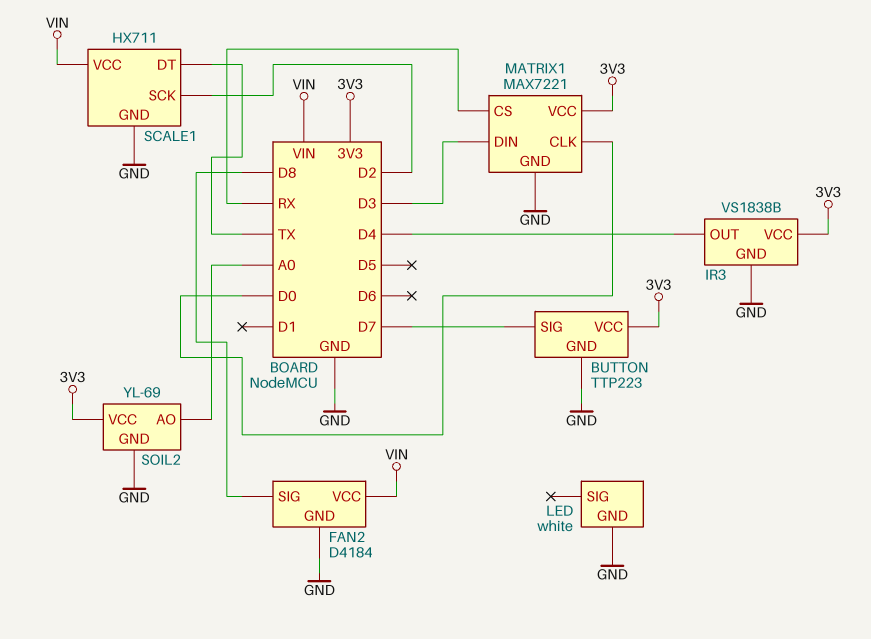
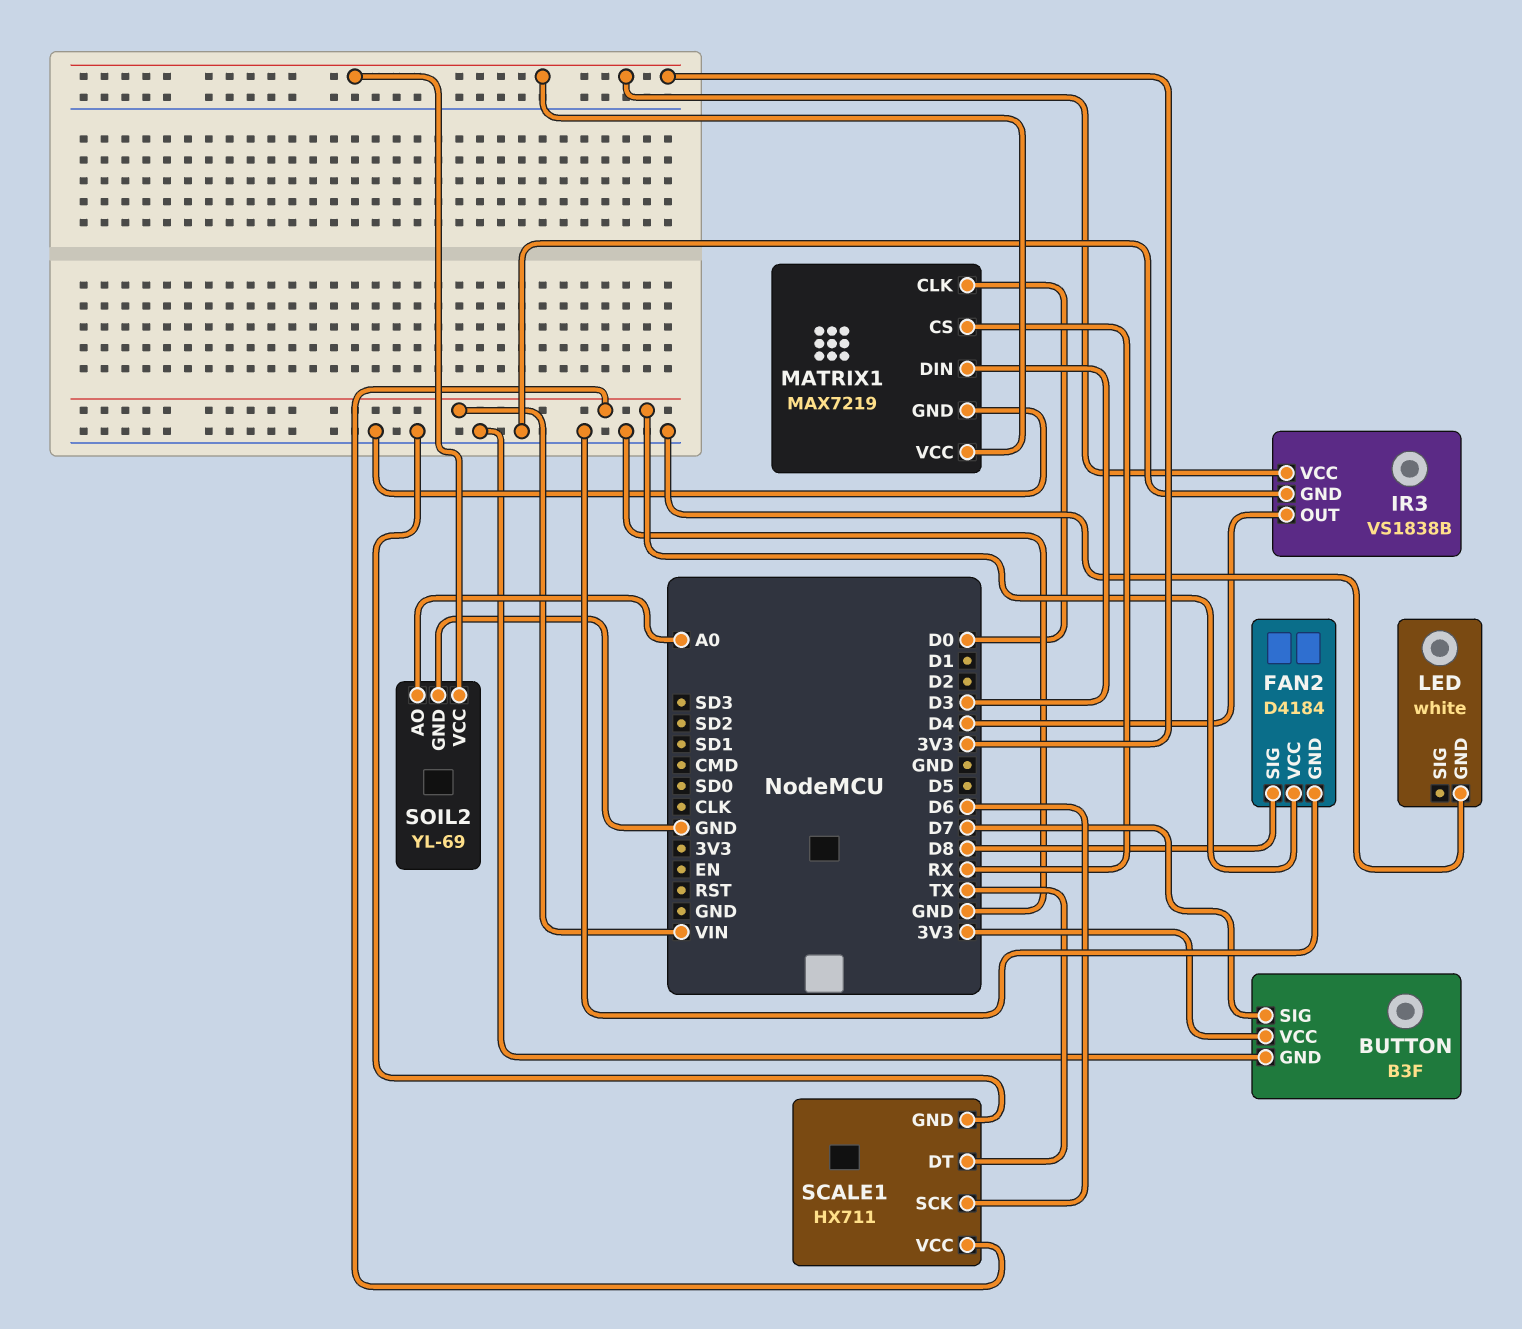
BUTTON: TTP223 -> B3F
MATRIX1: MAX7221 -> MAX7219
SCALE1 pin SCK: D2 -> D6

